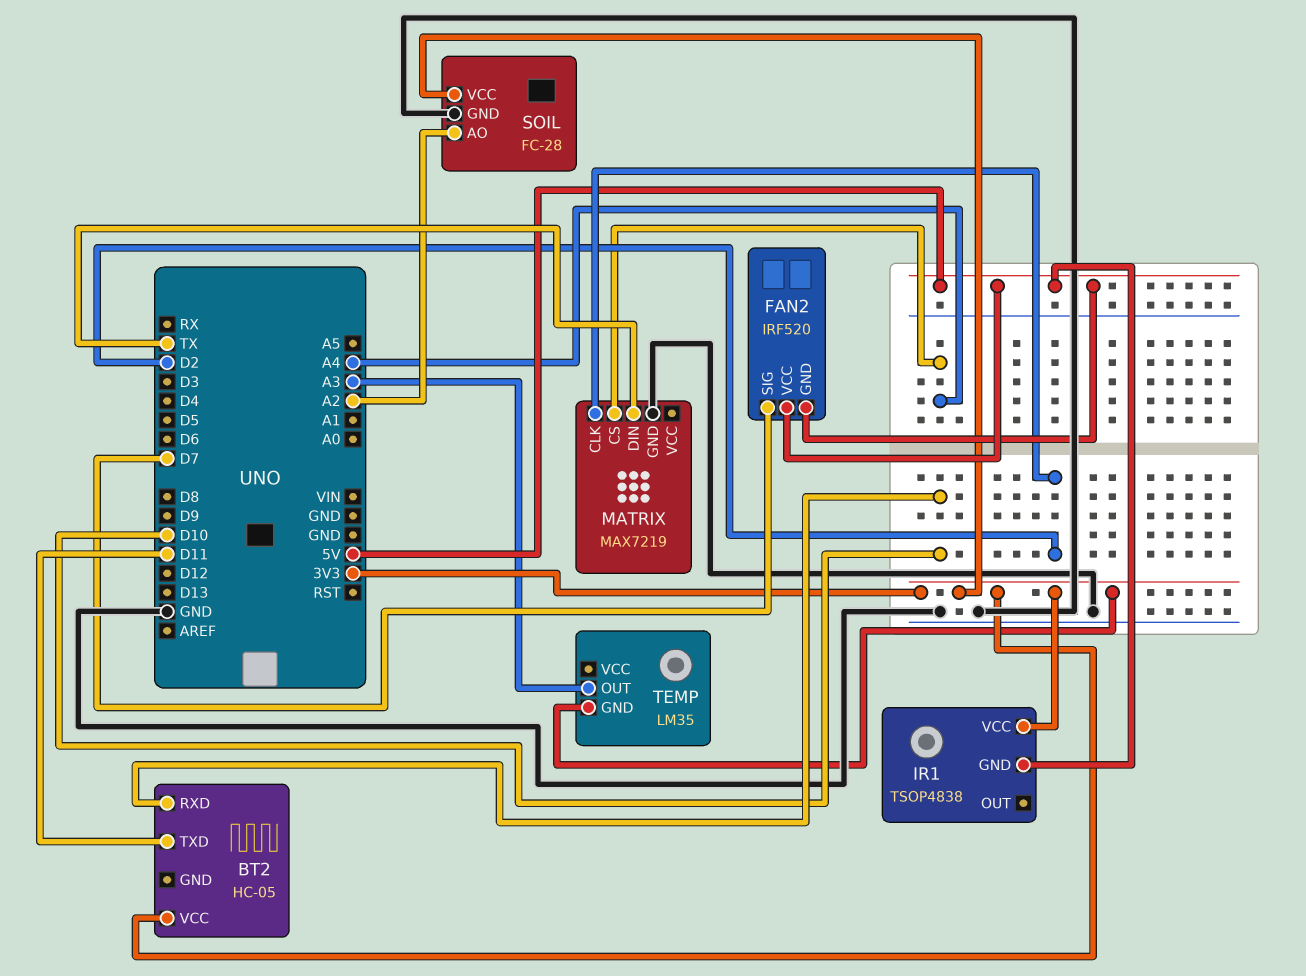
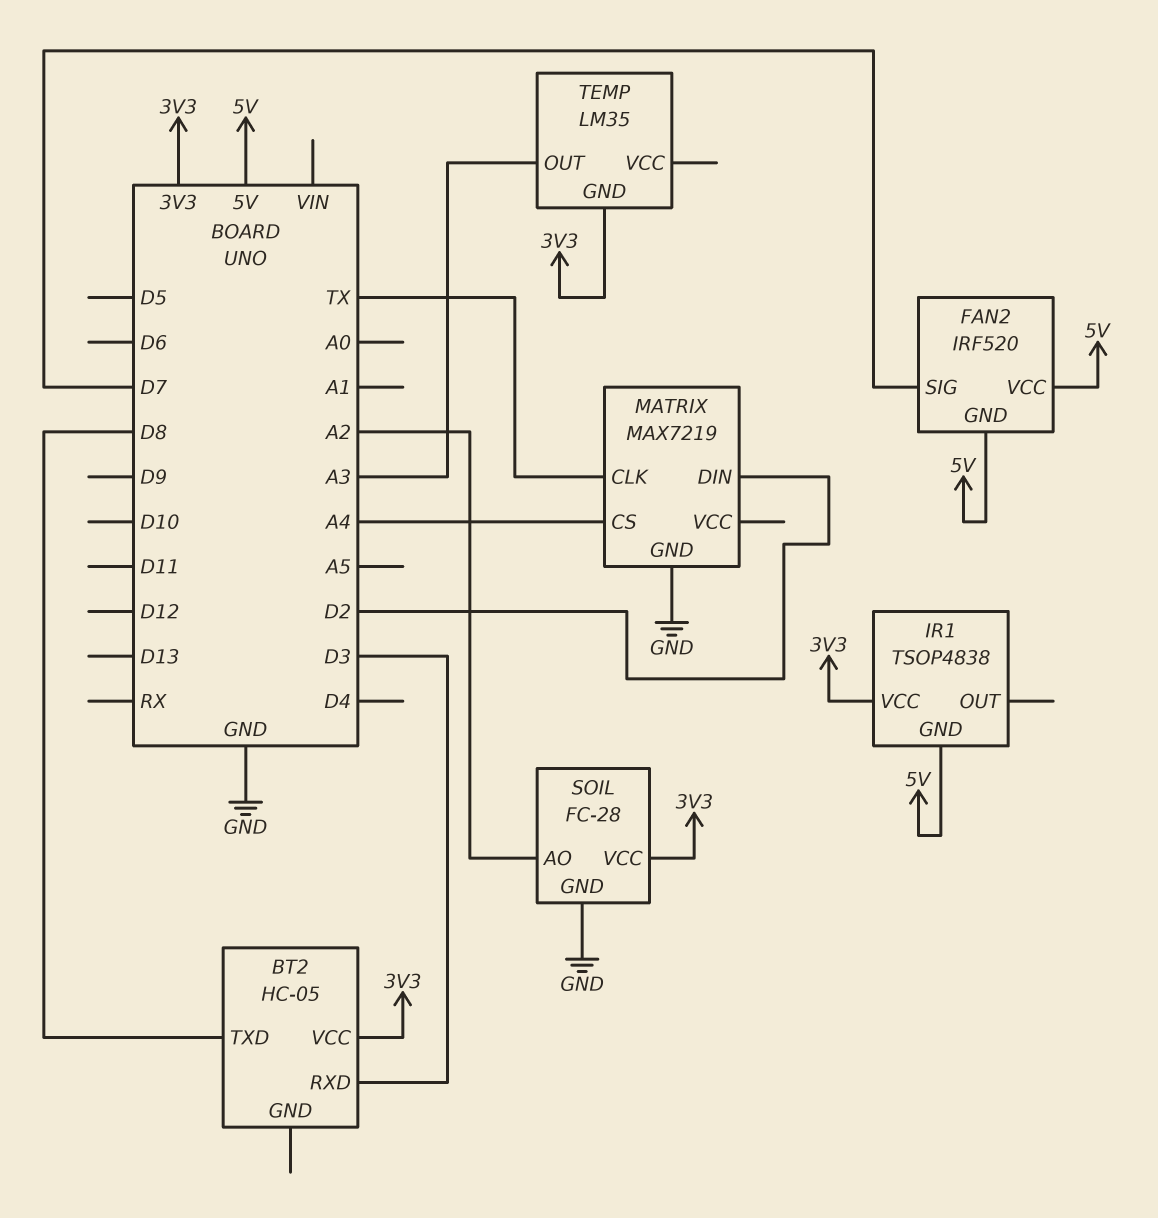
BT2 pin RXD: D10 -> D3
BT2 pin TXD: D11 -> D8
MATRIX pin CLK: D2 -> TX
MATRIX pin DIN: TX -> D2

